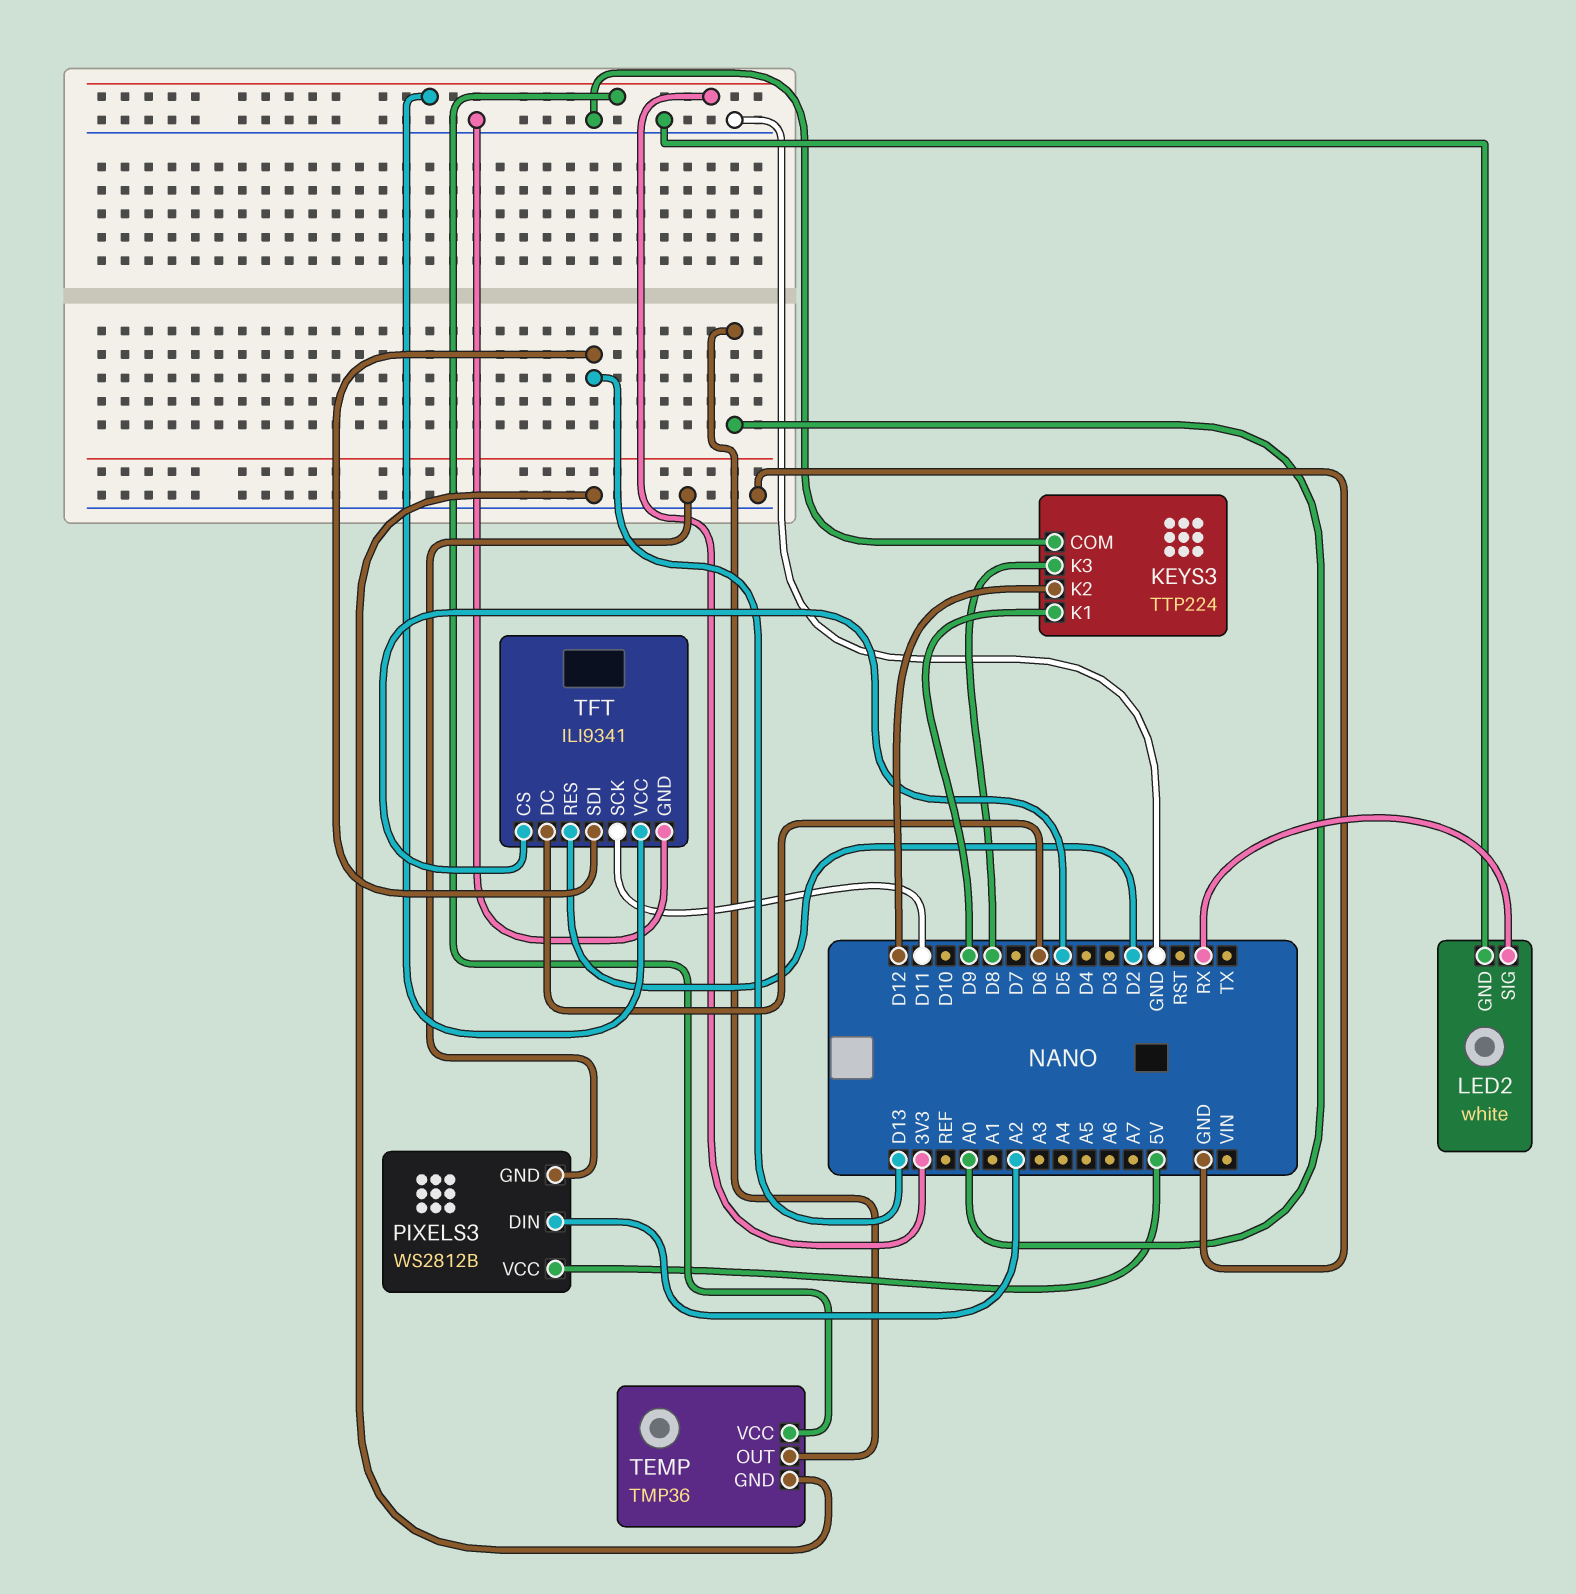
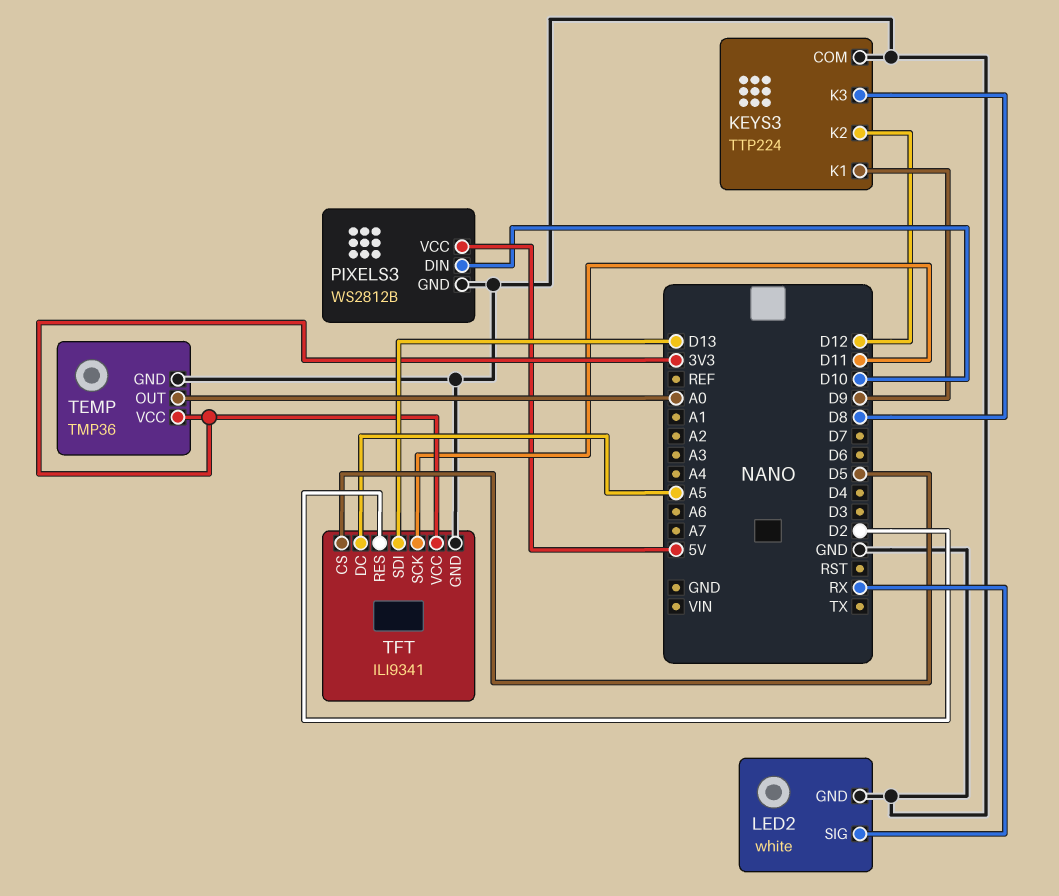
PIXELS3 pin DIN: A2 -> D10
TFT pin DC: D6 -> A5

